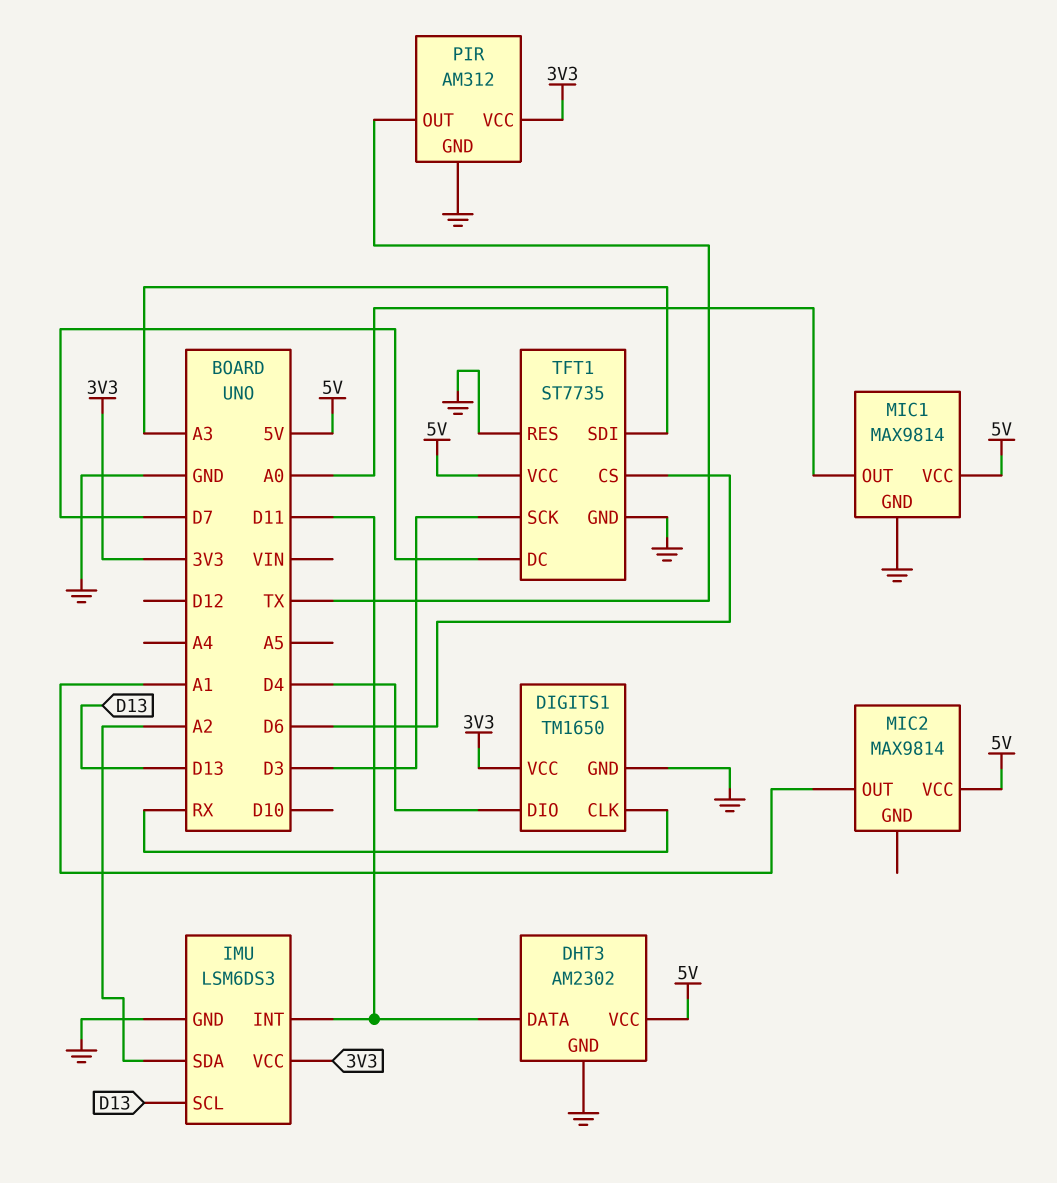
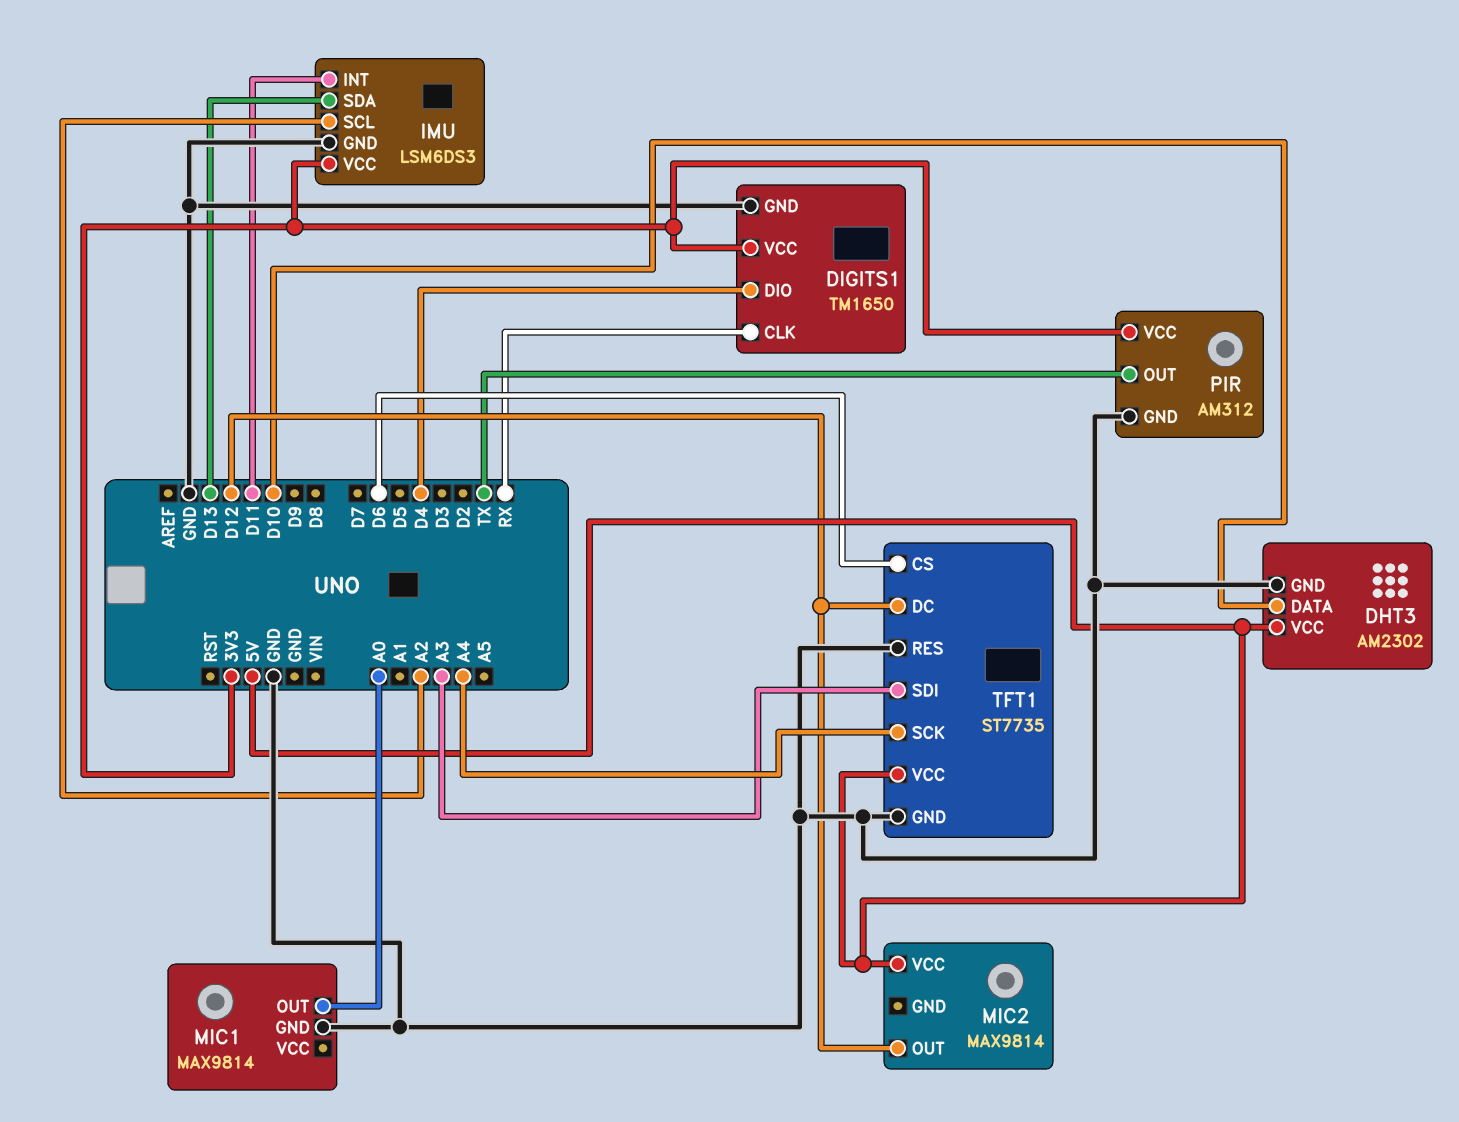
DHT3 pin DATA: D11 -> D10
IMU pin SCL: D13 -> A2
IMU pin SDA: A2 -> D13
MIC1 pin VCC: 5V -> none
MIC2 pin OUT: A1 -> D12
TFT1 pin DC: D7 -> D12
TFT1 pin SCK: D3 -> A4

